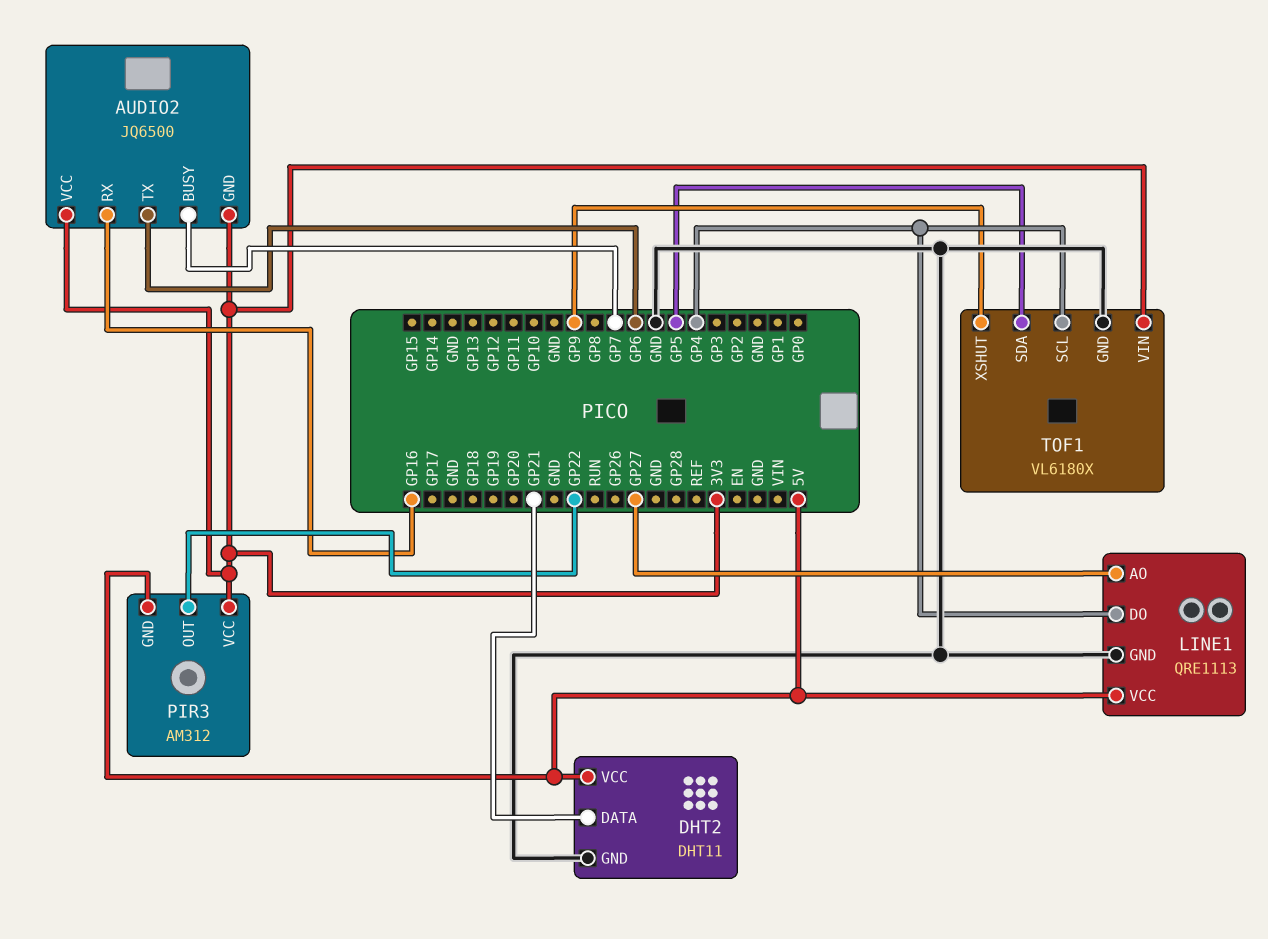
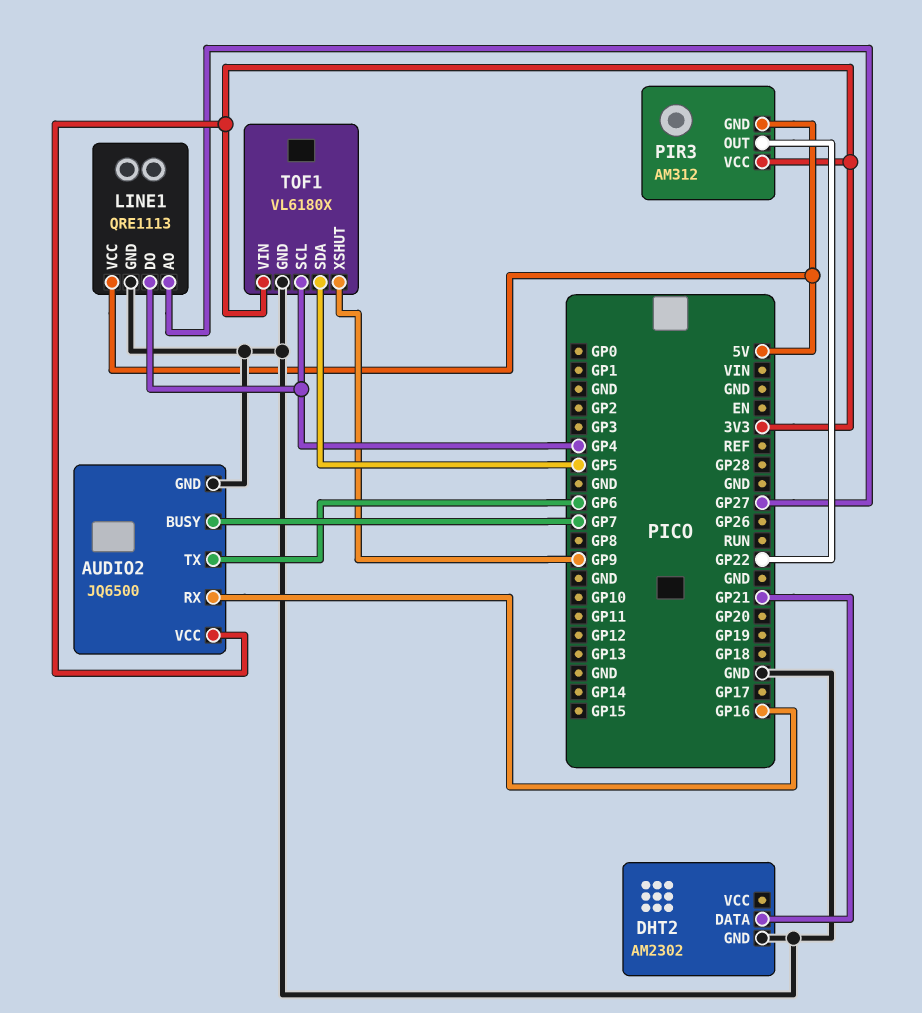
AUDIO2 pin GND: 3V3 -> GND
DHT2: DHT11 -> AM2302
DHT2 pin VCC: 5V -> none

